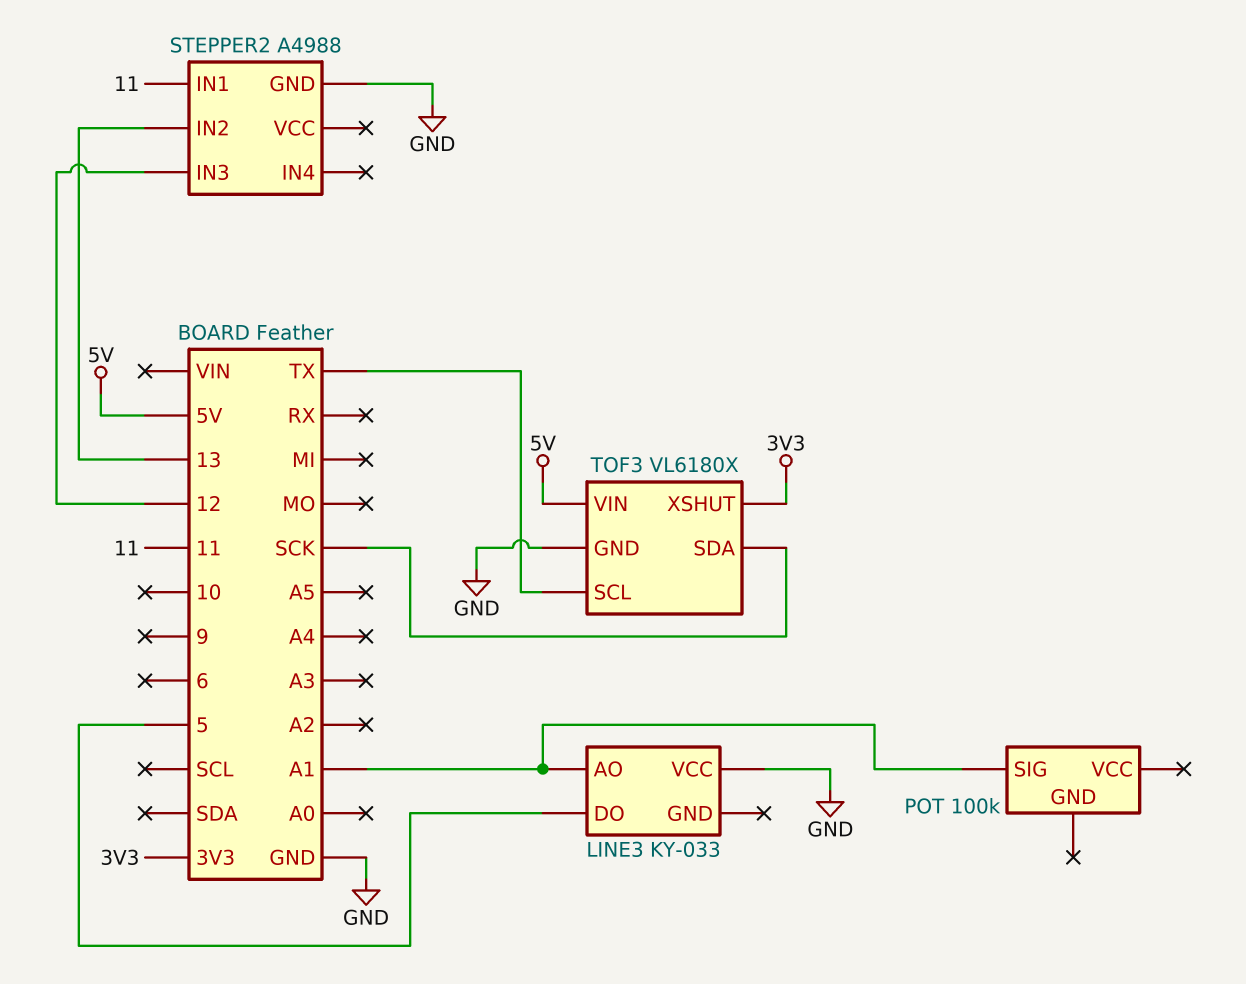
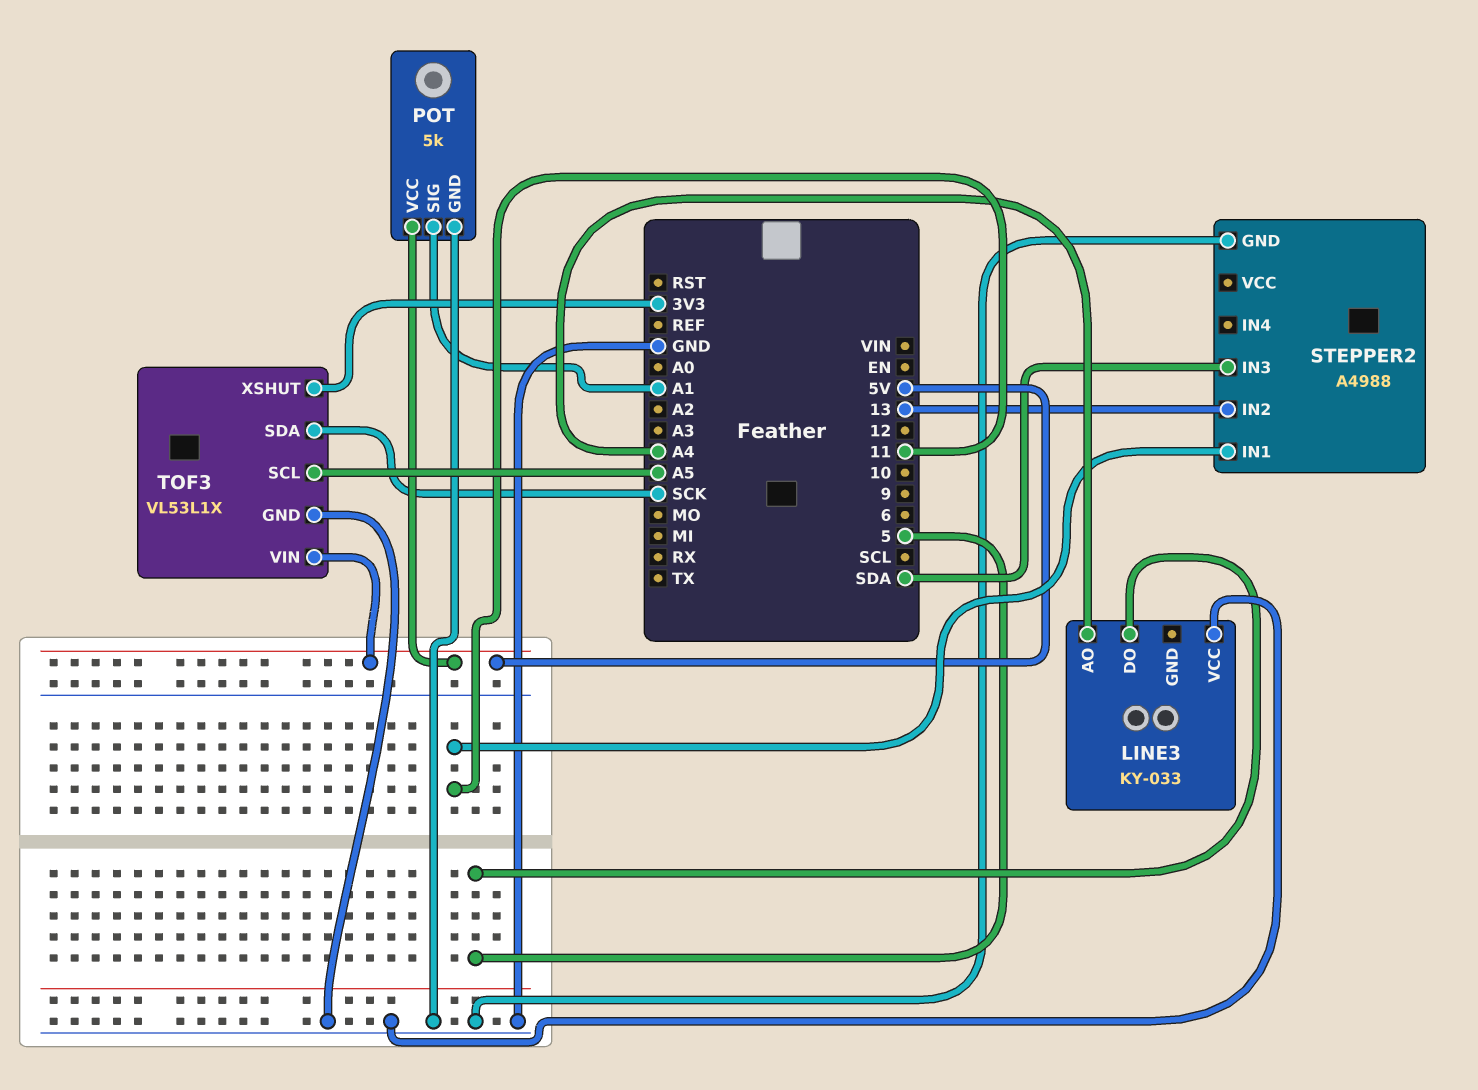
LINE3 pin AO: A1 -> A4
POT: 100k -> 5k
POT pin GND: none -> GND
POT pin VCC: none -> 5V
STEPPER2 pin IN3: 12 -> SDA
TOF3: VL6180X -> VL53L1X
TOF3 pin SCL: TX -> A5

